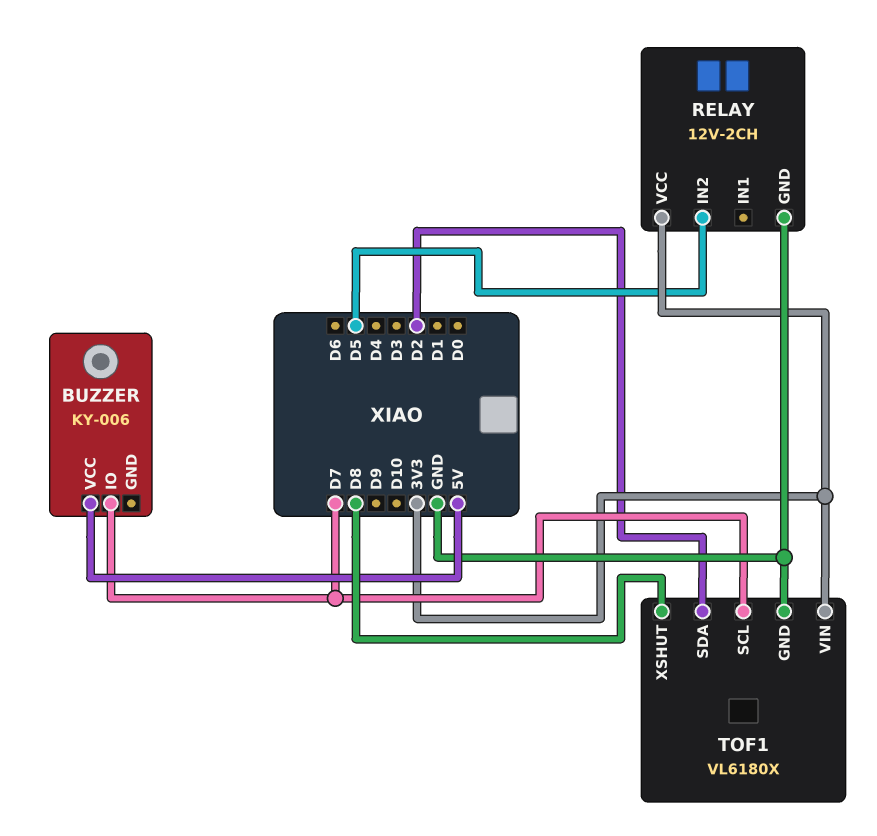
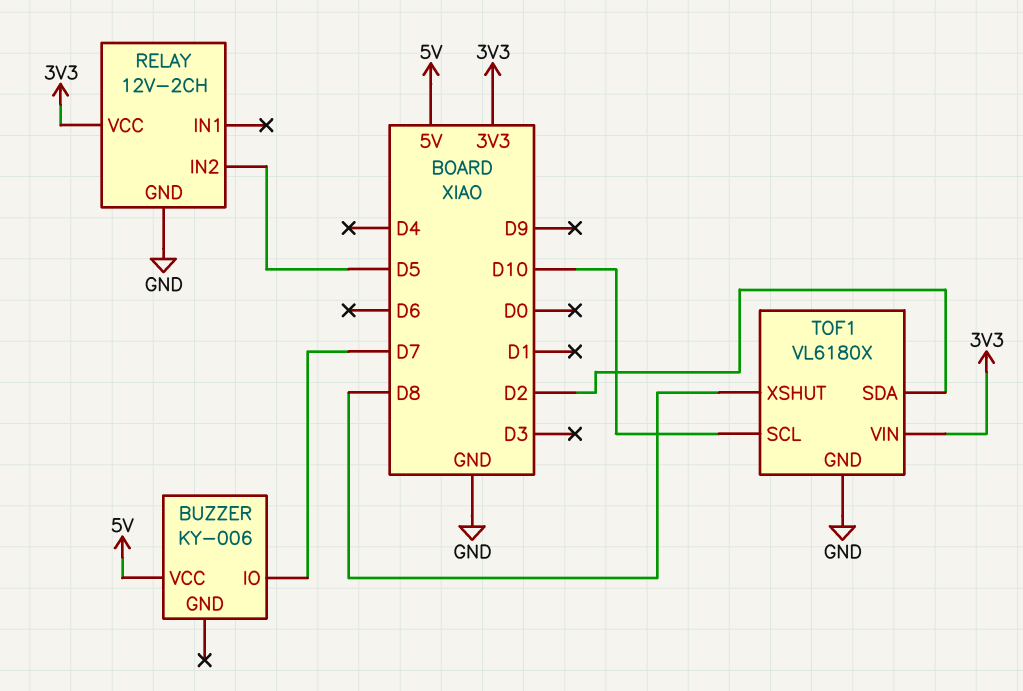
TOF1 pin SCL: D7 -> D10

